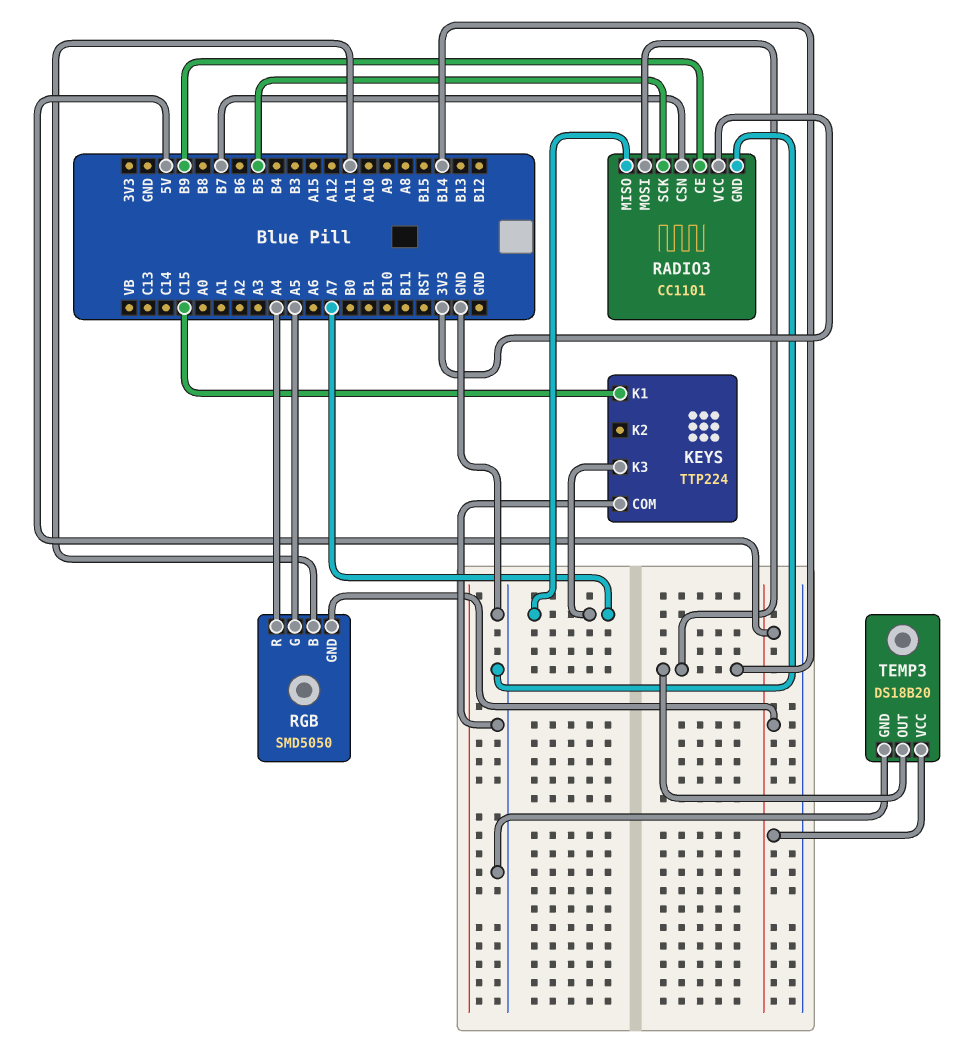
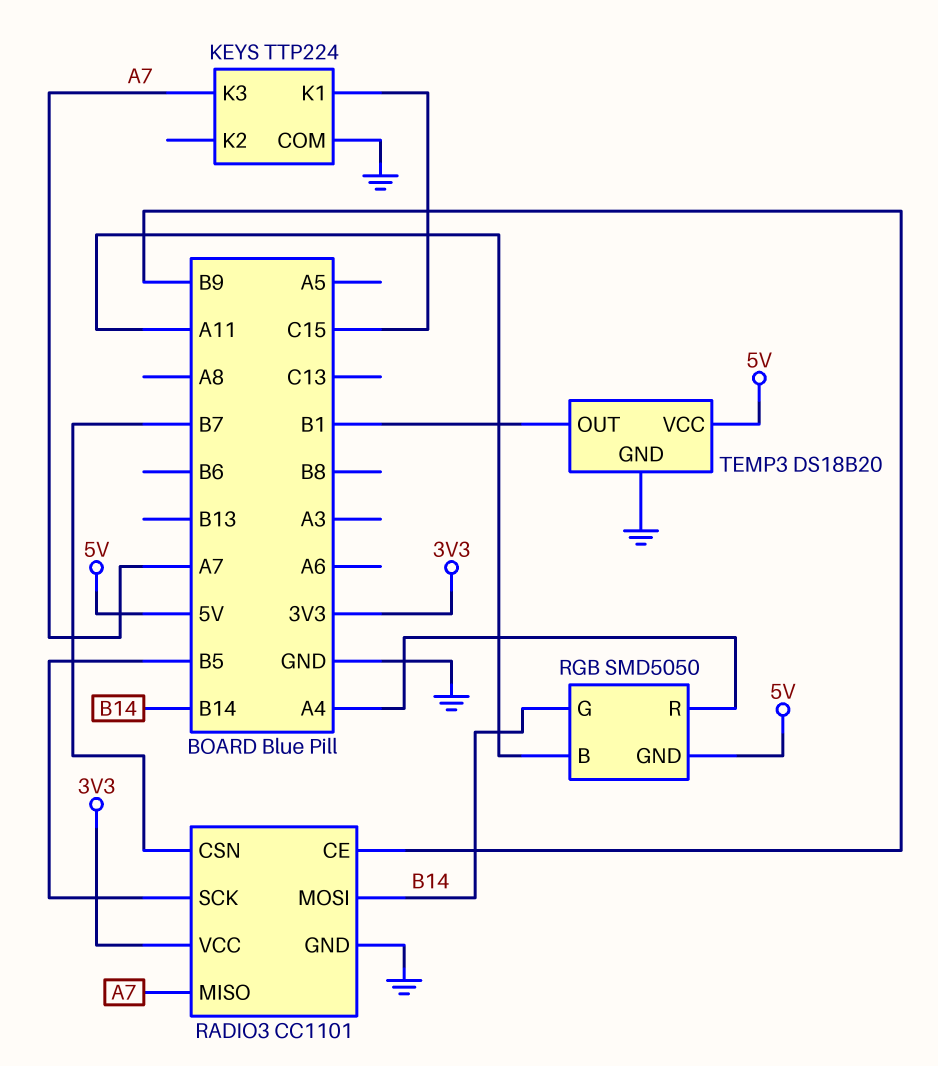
RGB pin G: A5 -> B14
TEMP3 pin OUT: B14 -> B1

